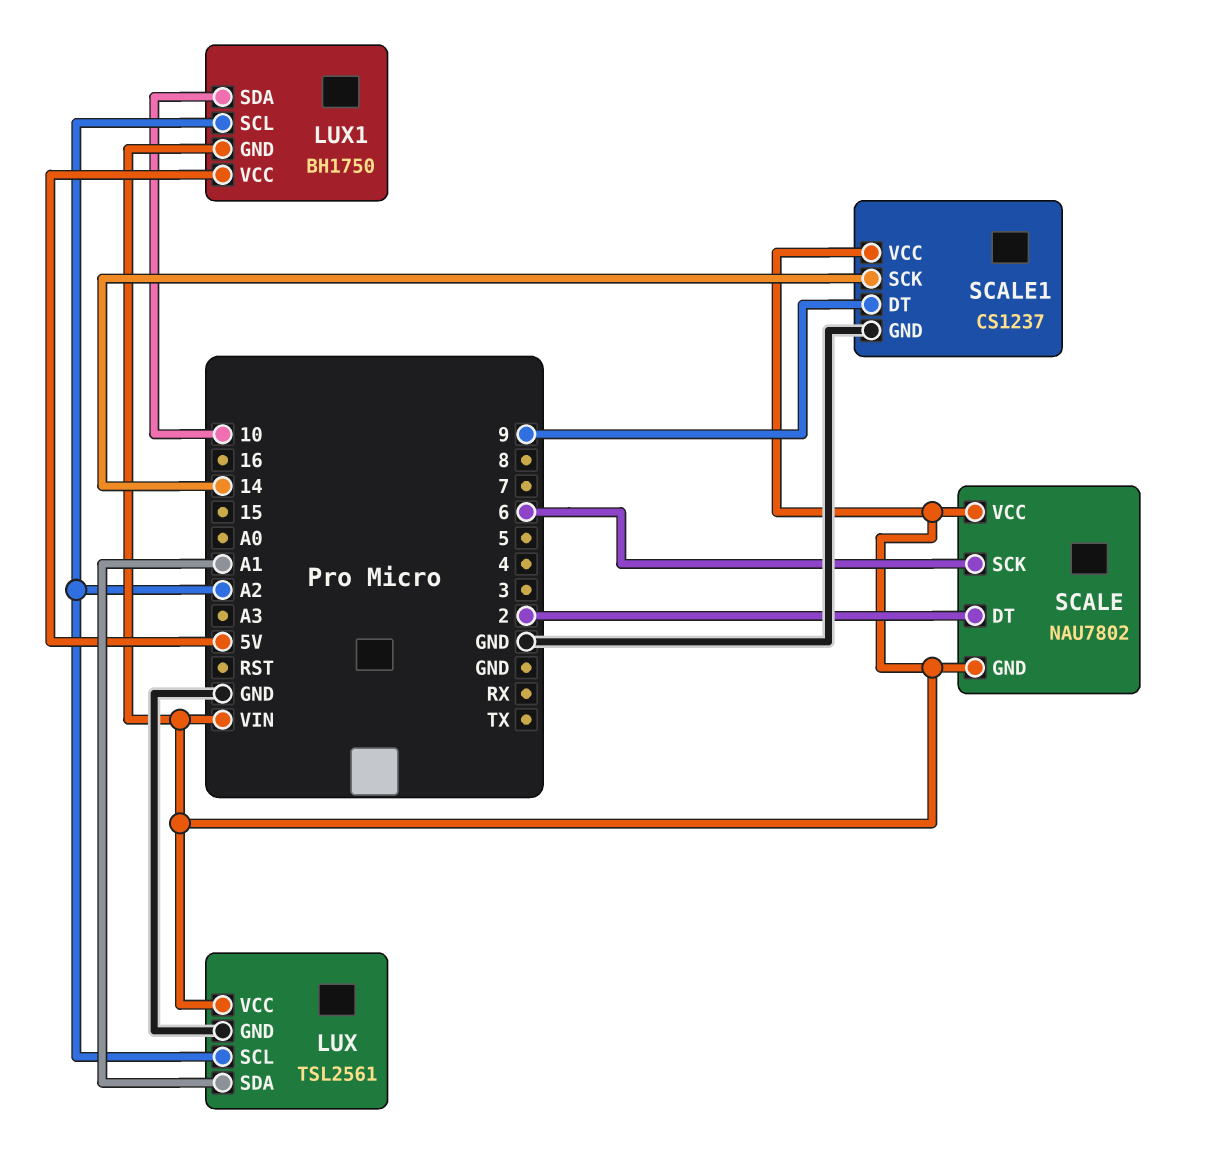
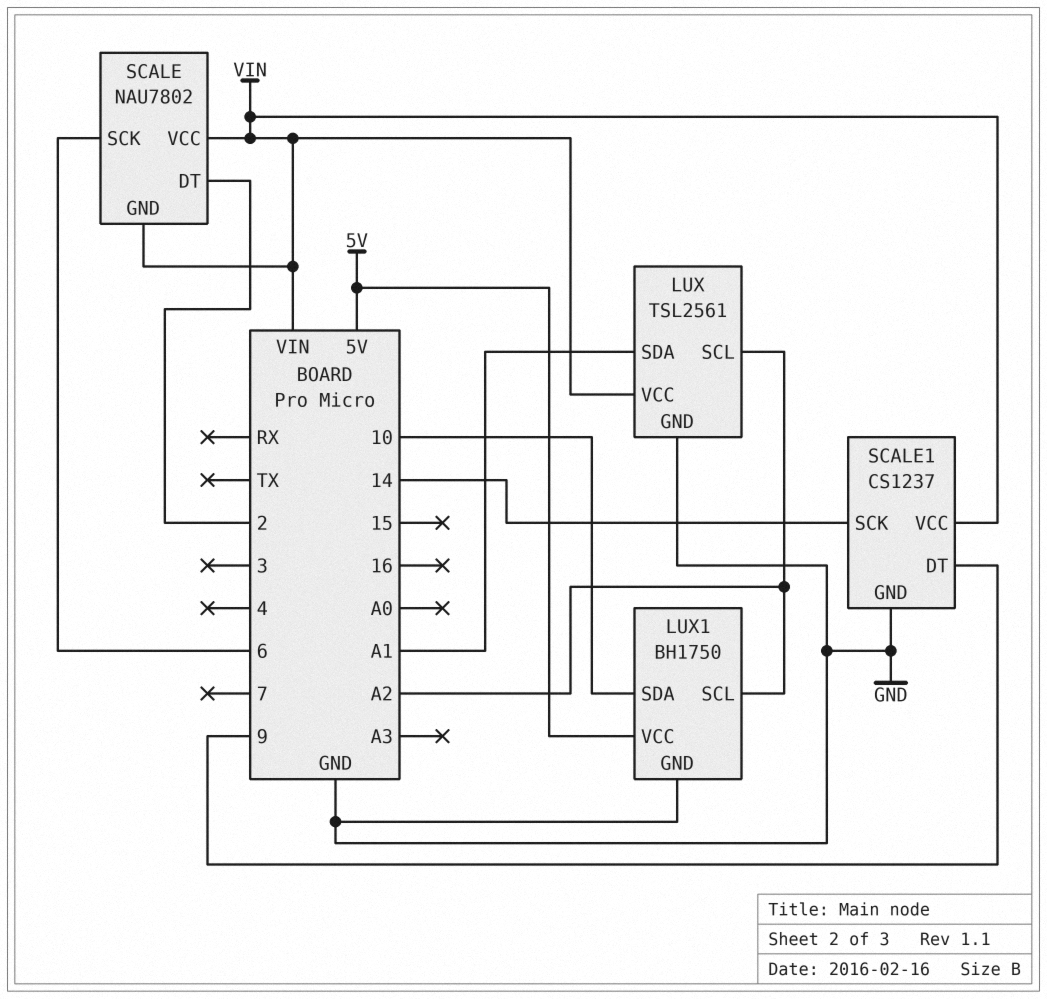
LUX1 pin GND: VIN -> GND

